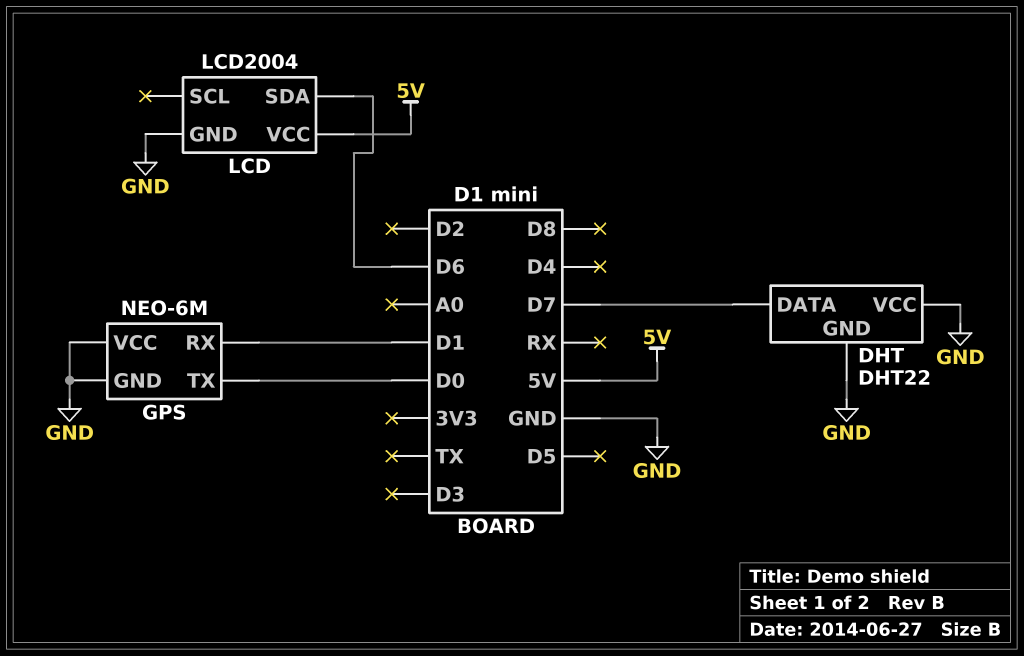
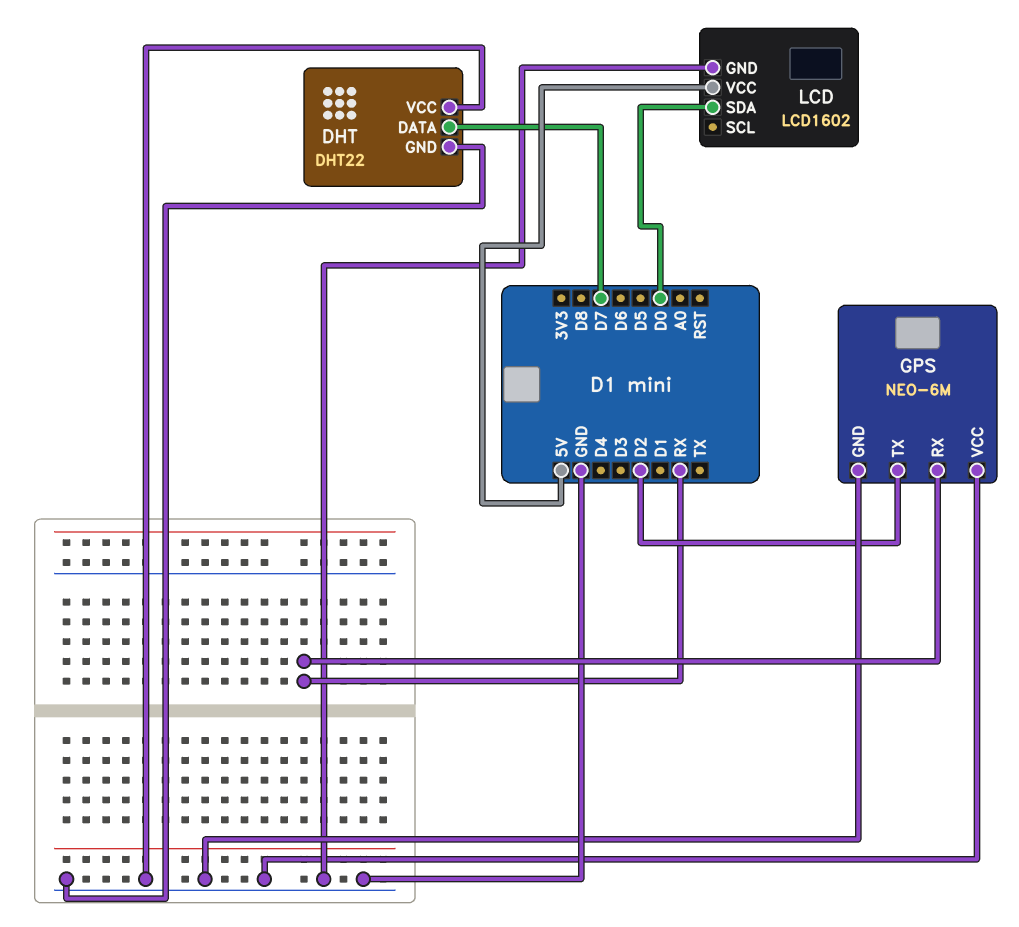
GPS pin RX: D1 -> RX
GPS pin TX: D0 -> D2
LCD: LCD2004 -> LCD1602
LCD pin SDA: D6 -> D0

